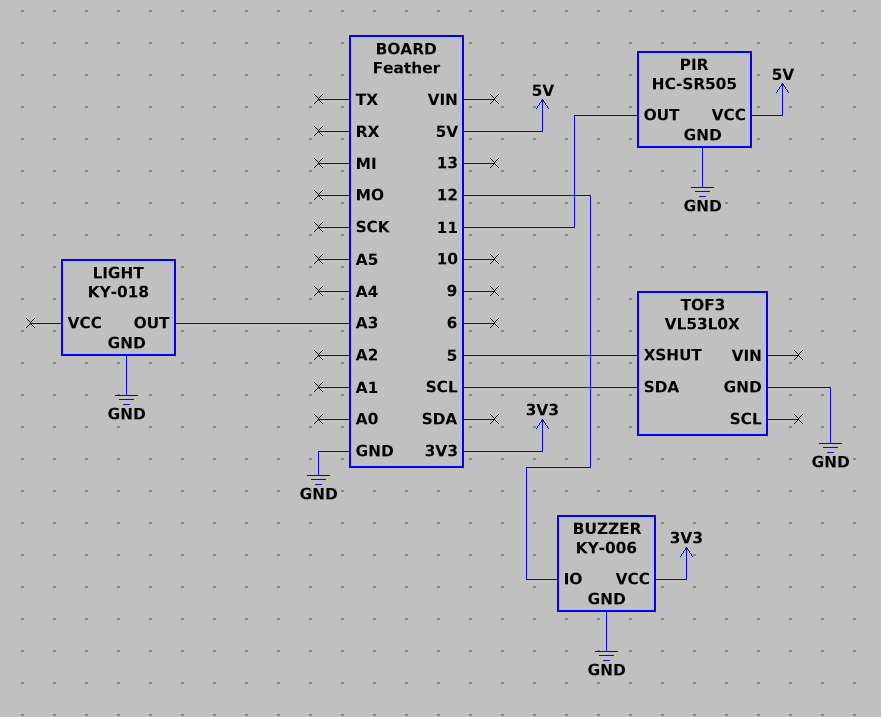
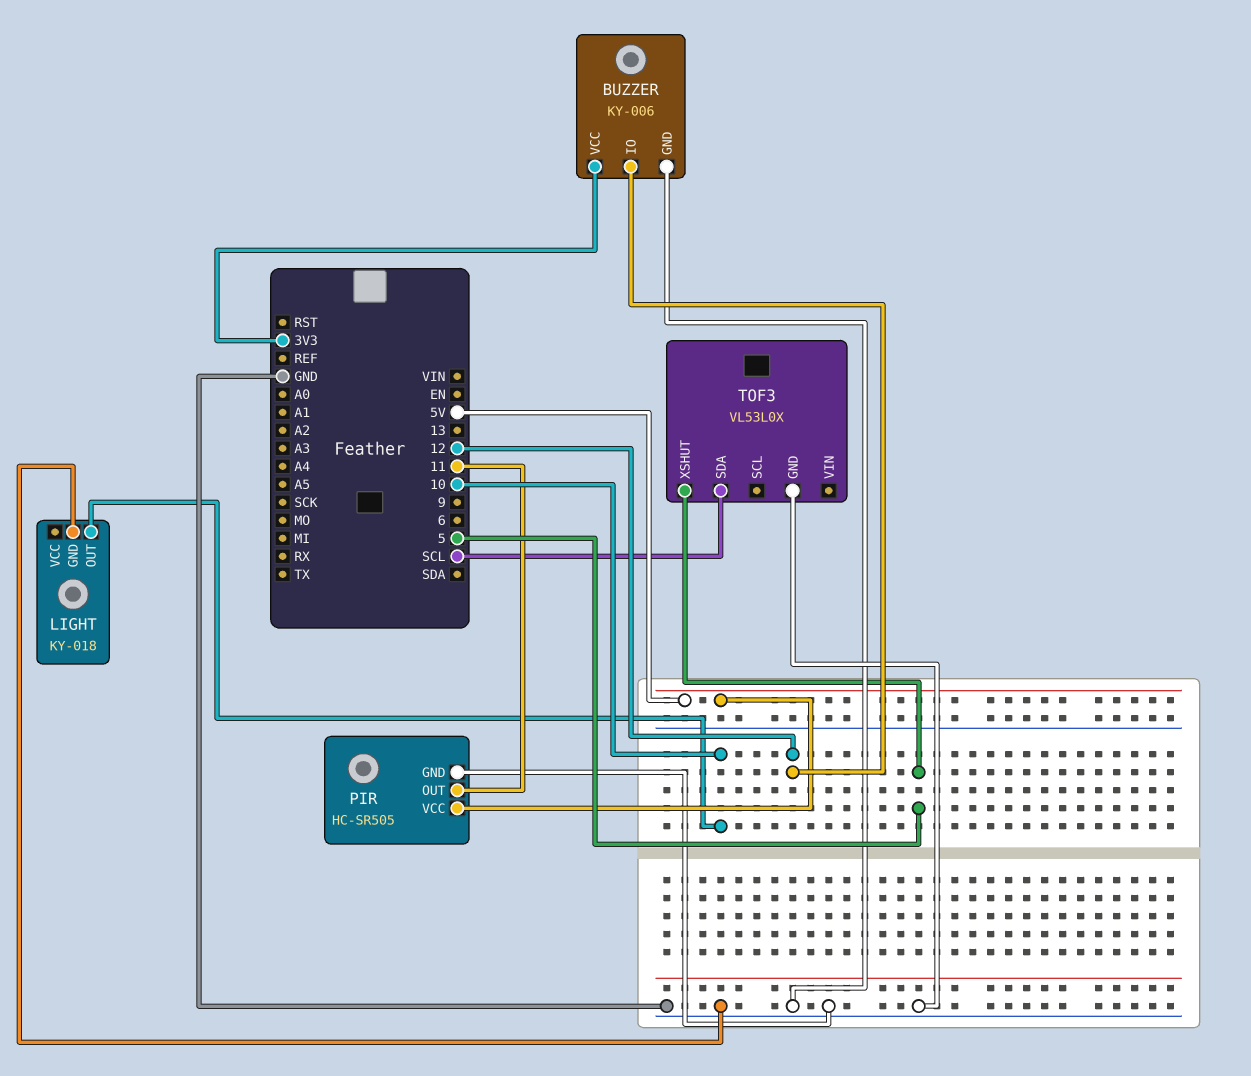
LIGHT pin OUT: A3 -> 10

